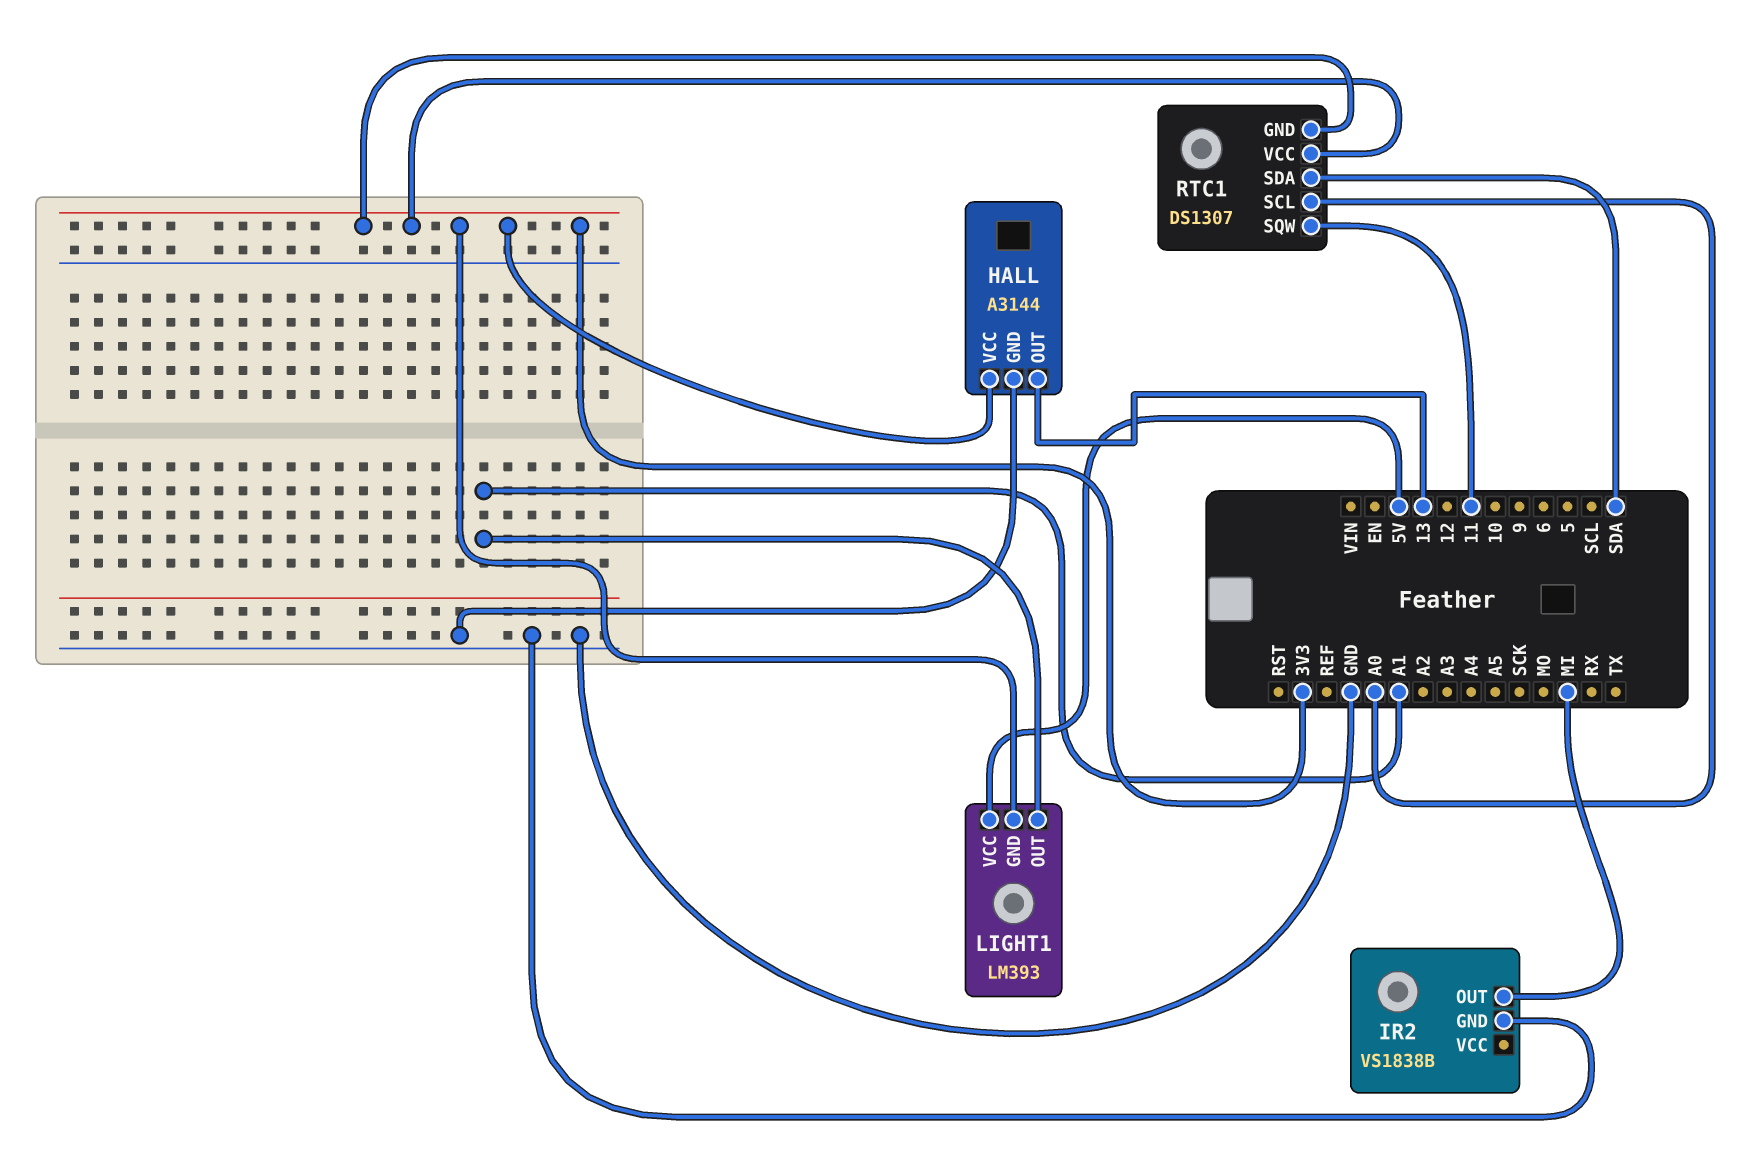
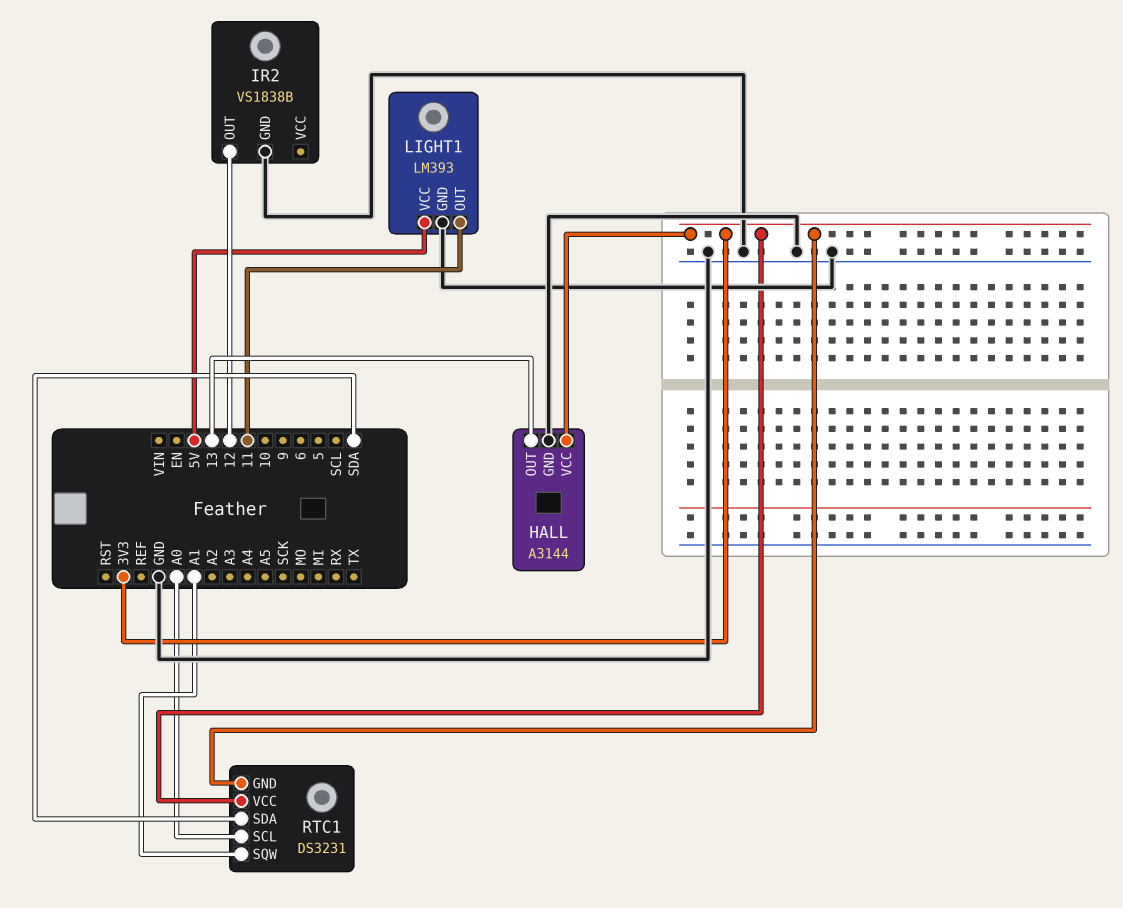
IR2 pin OUT: MI -> 12
LIGHT1 pin GND: 3V3 -> GND
LIGHT1 pin OUT: A1 -> 11
RTC1: DS1307 -> DS3231
RTC1 pin SQW: 11 -> A1

